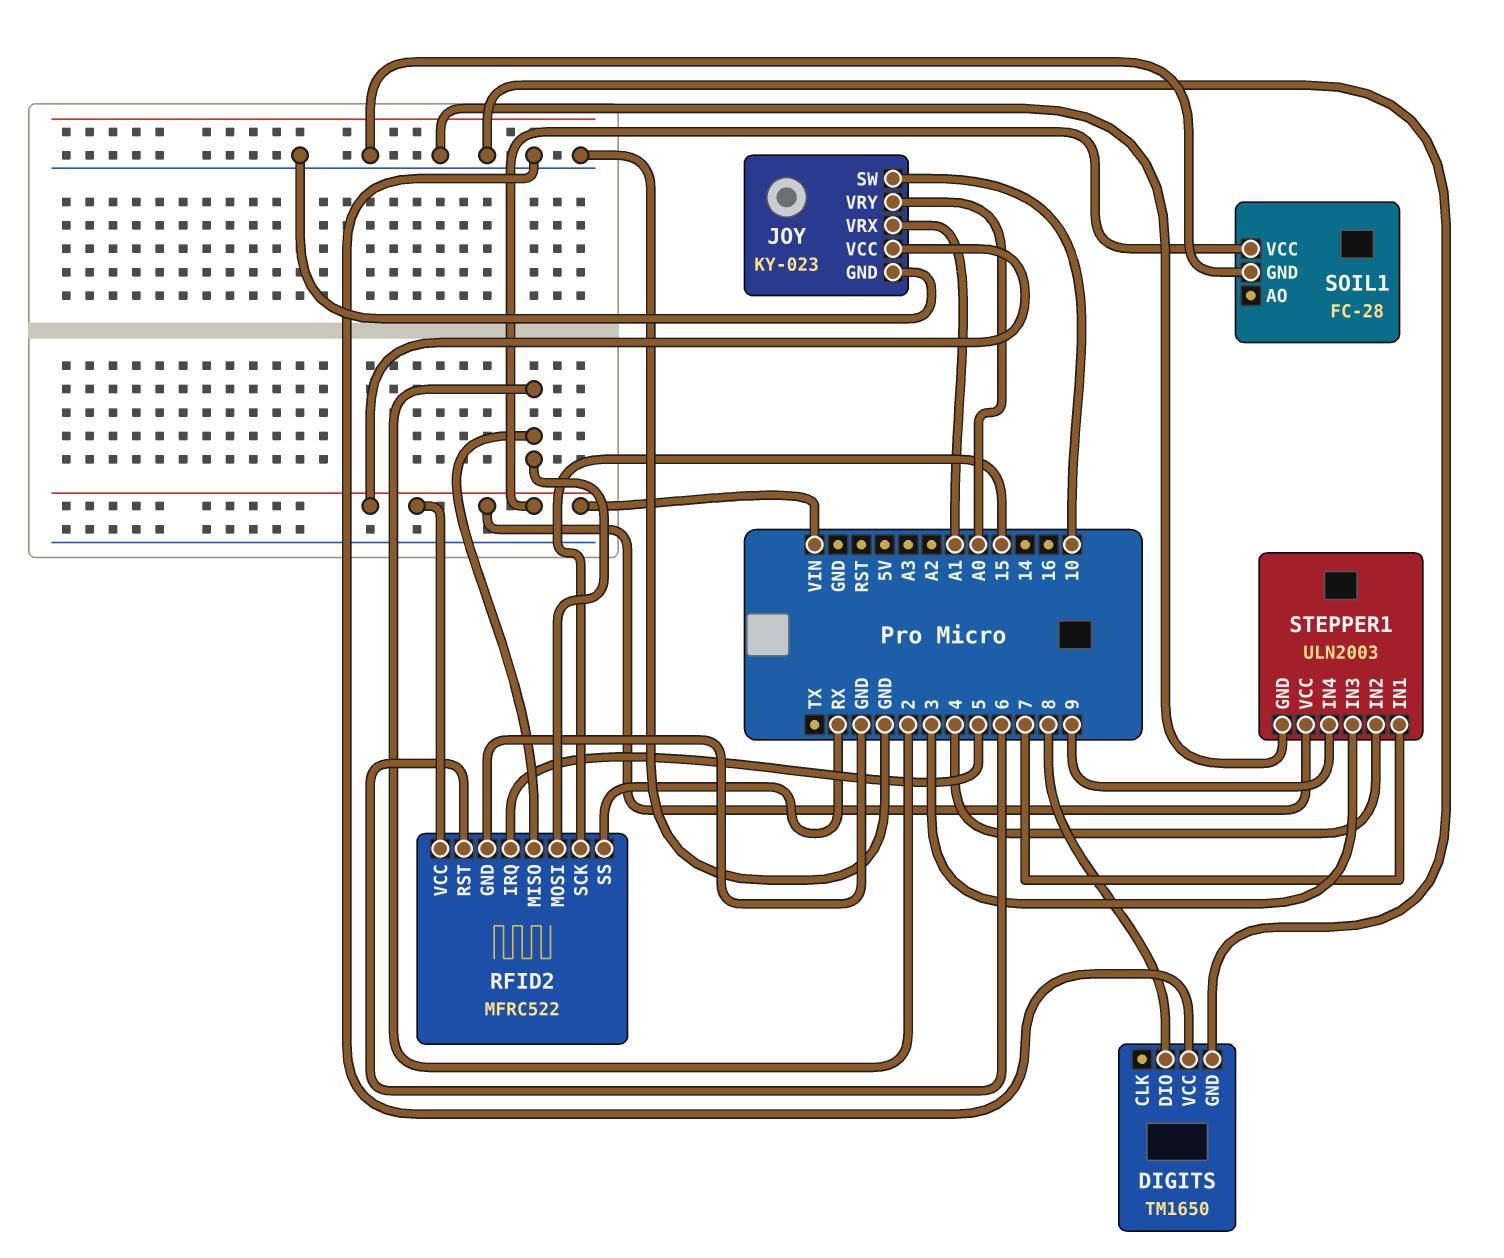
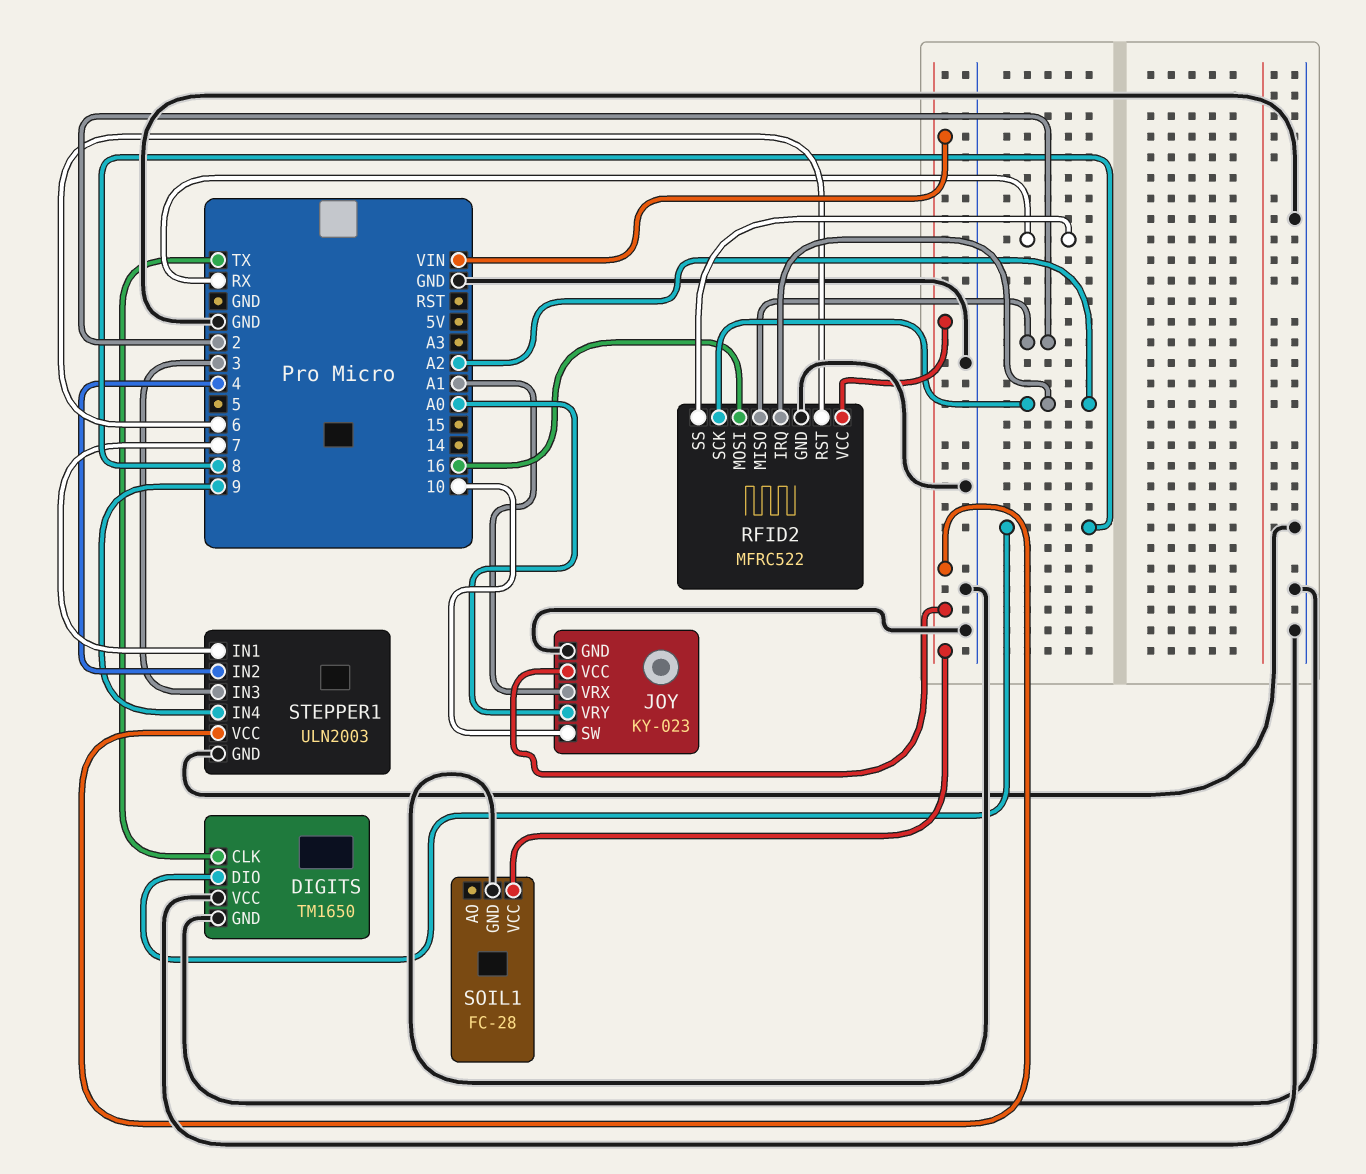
DIGITS pin CLK: none -> TX
RFID2 pin IRQ: 5 -> A2
RFID2 pin MOSI: 2 -> 16
RFID2 pin SCK: 15 -> A2

